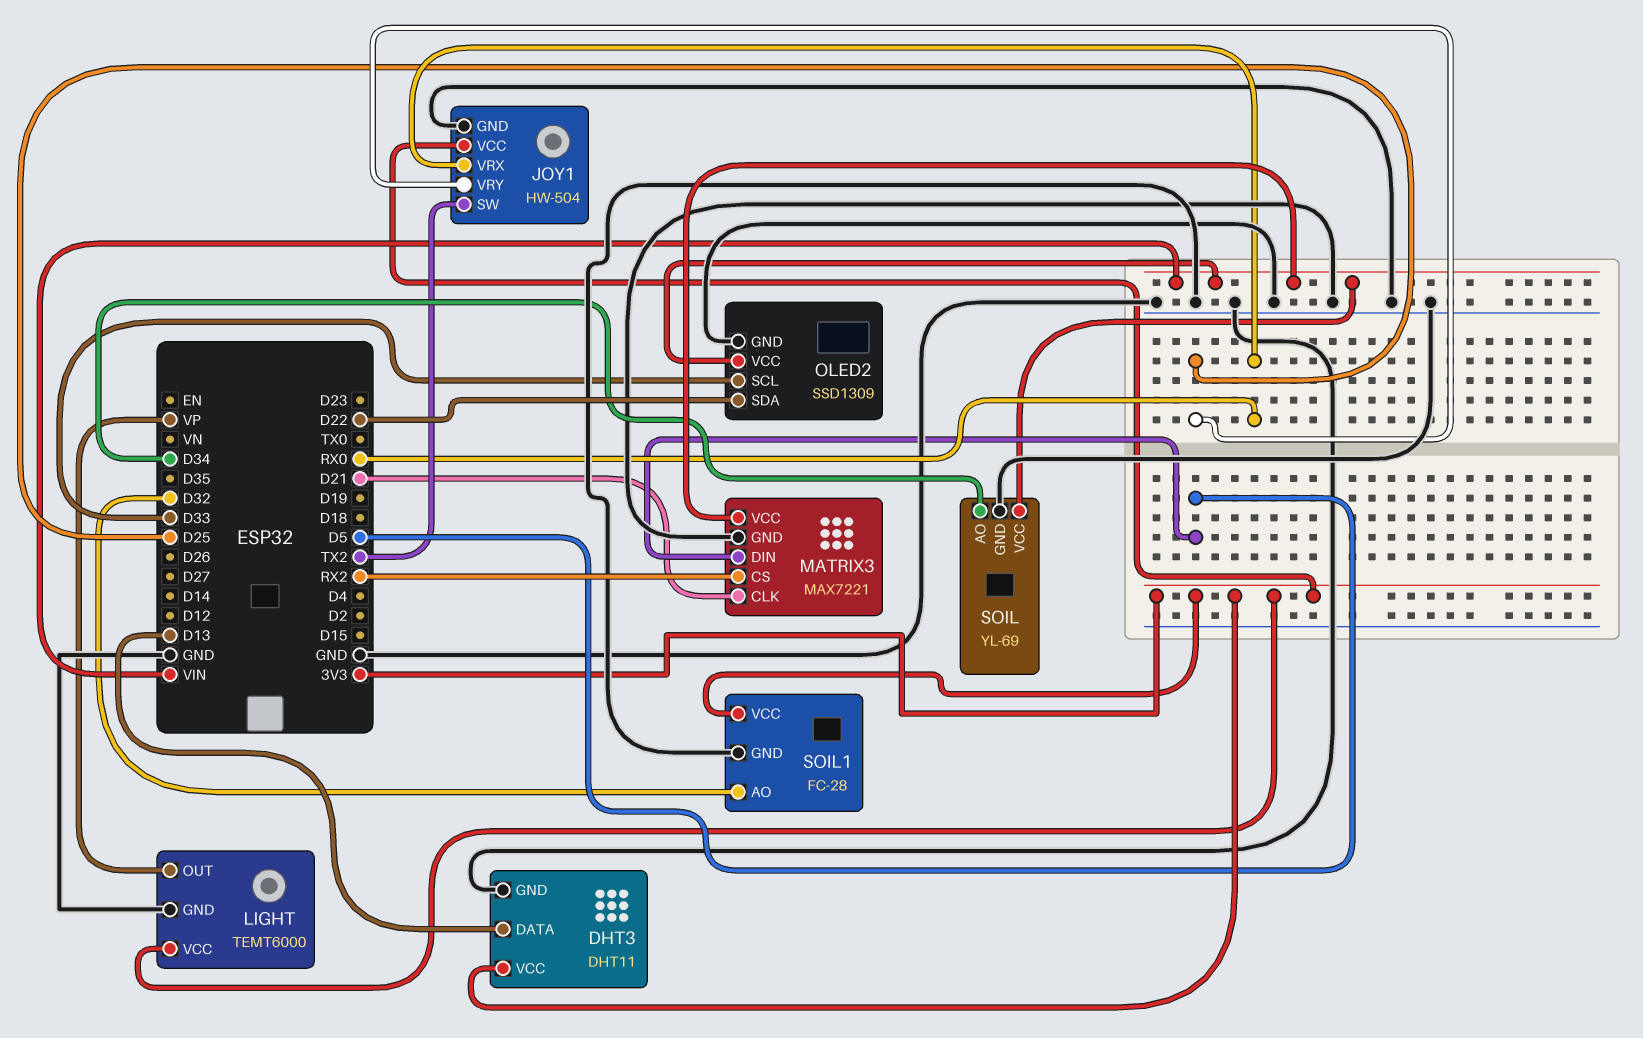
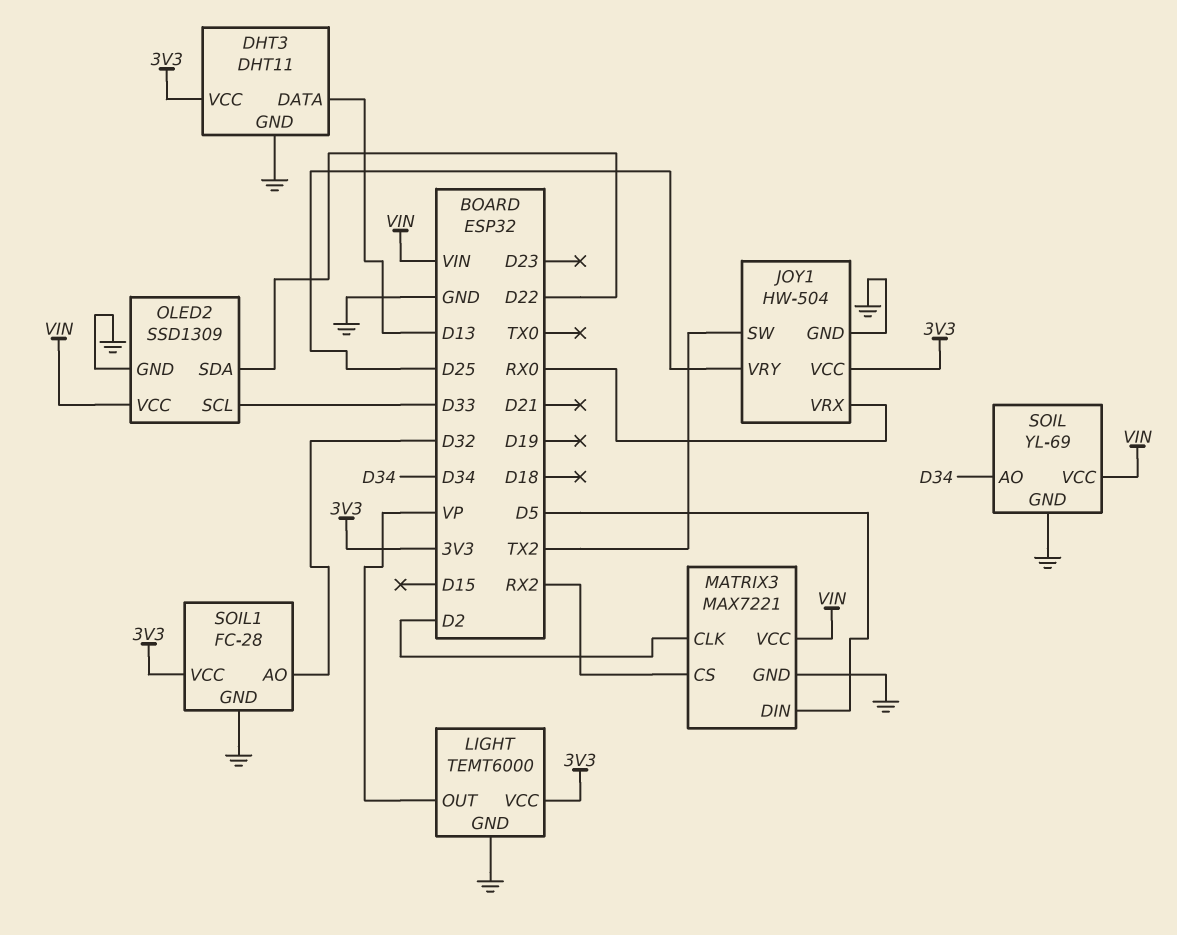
MATRIX3 pin CLK: D21 -> D2

